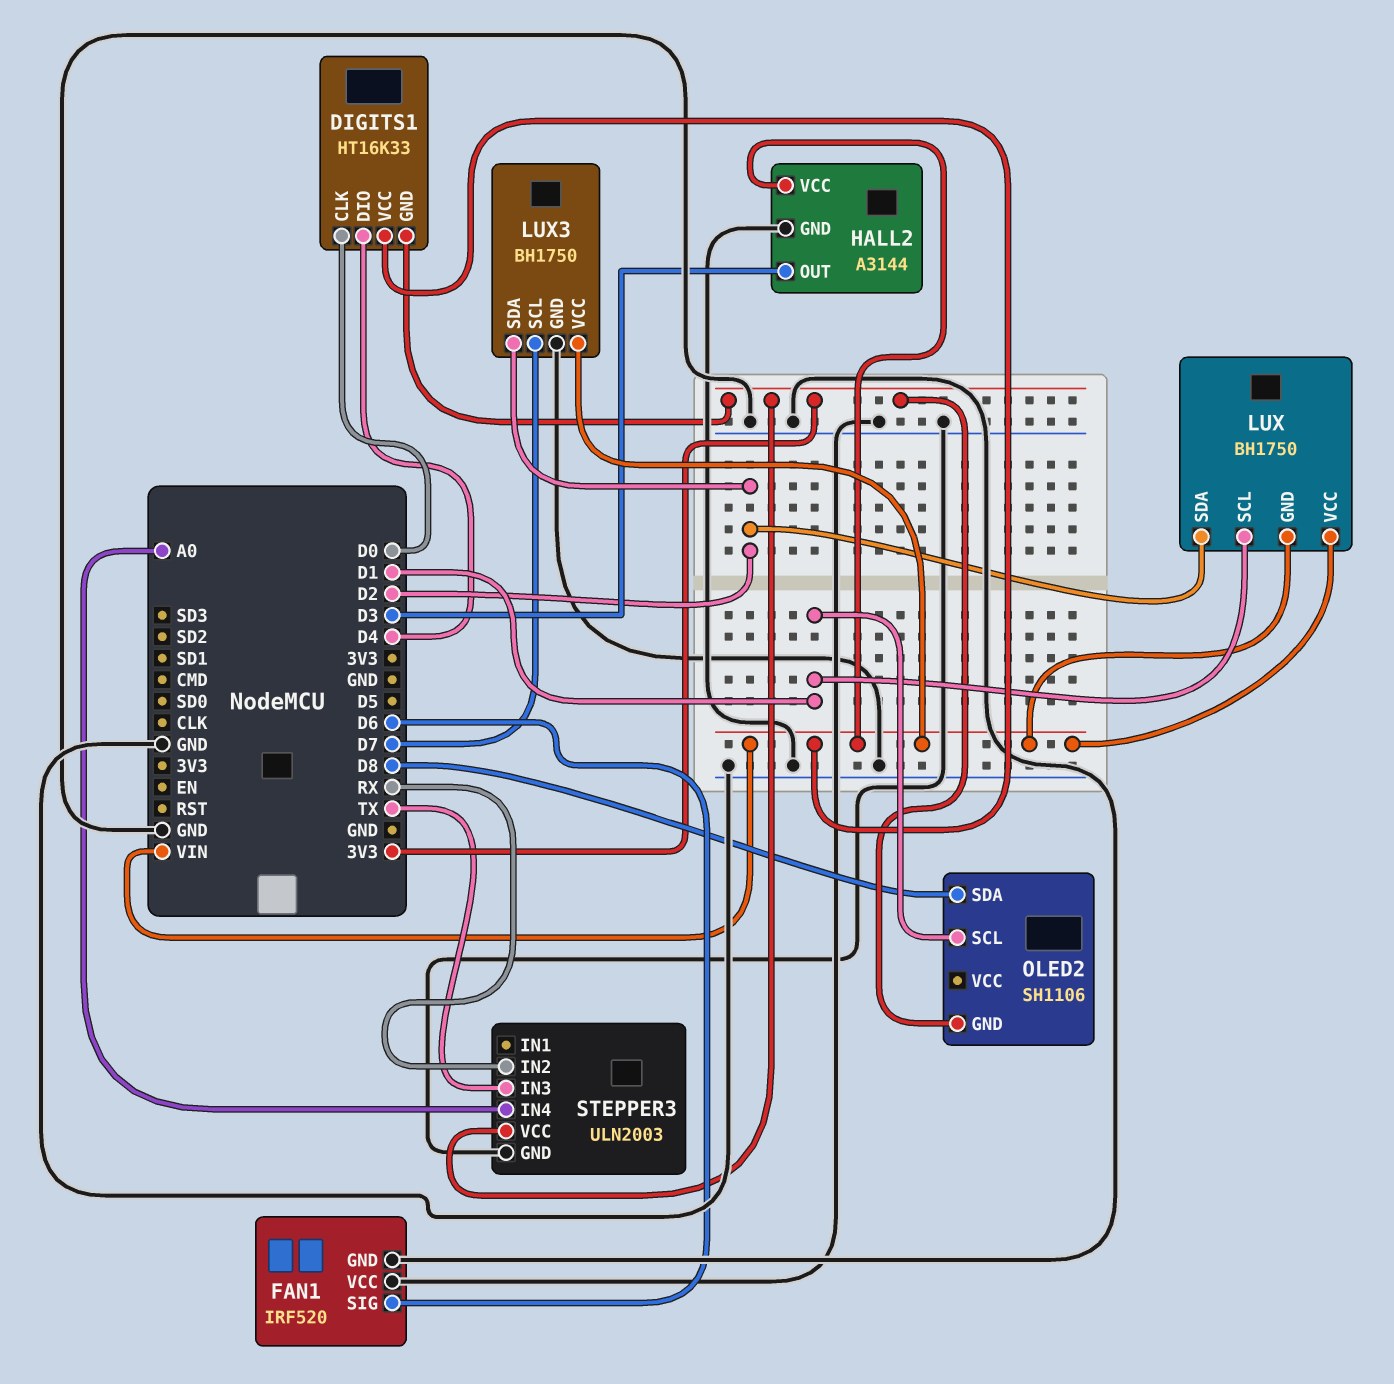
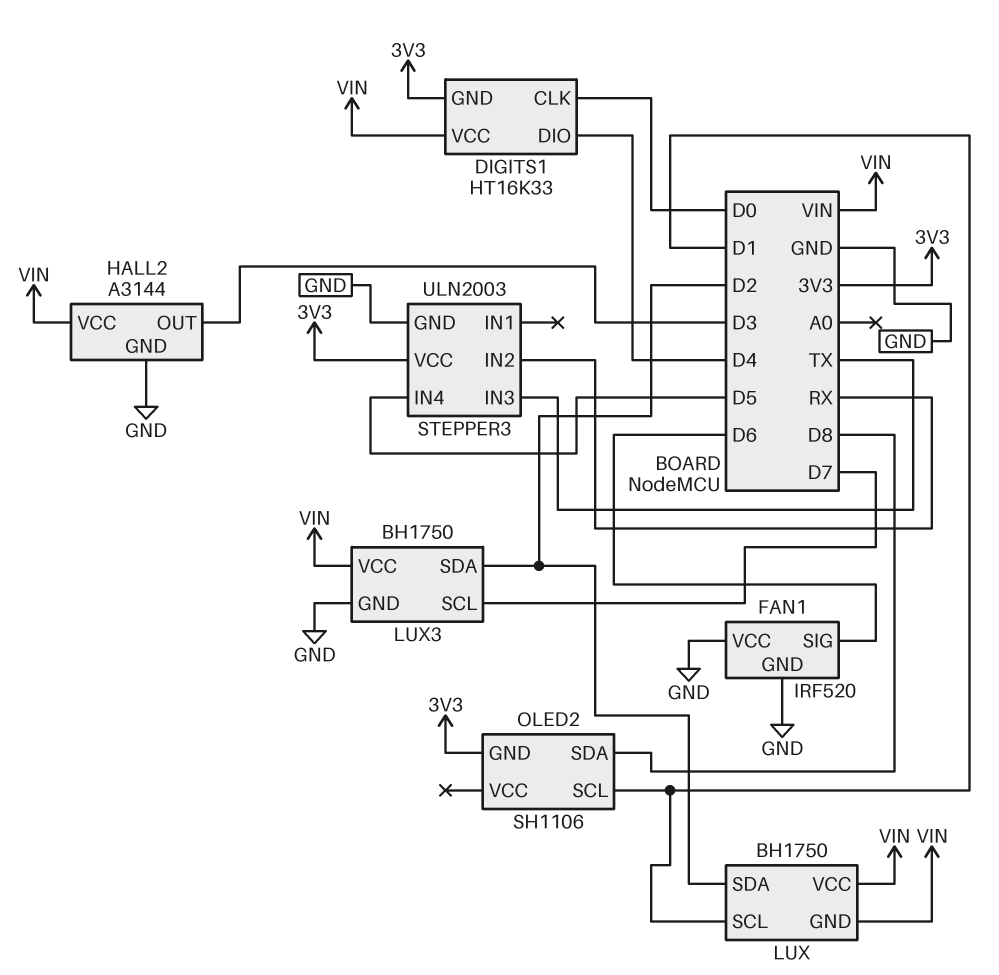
STEPPER3 pin IN4: A0 -> D5

